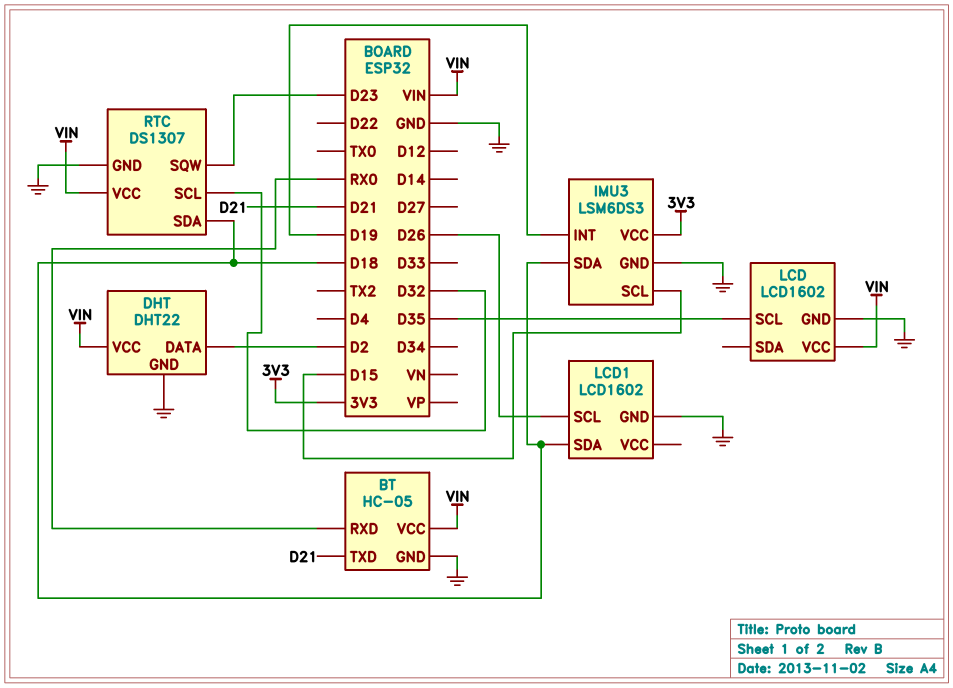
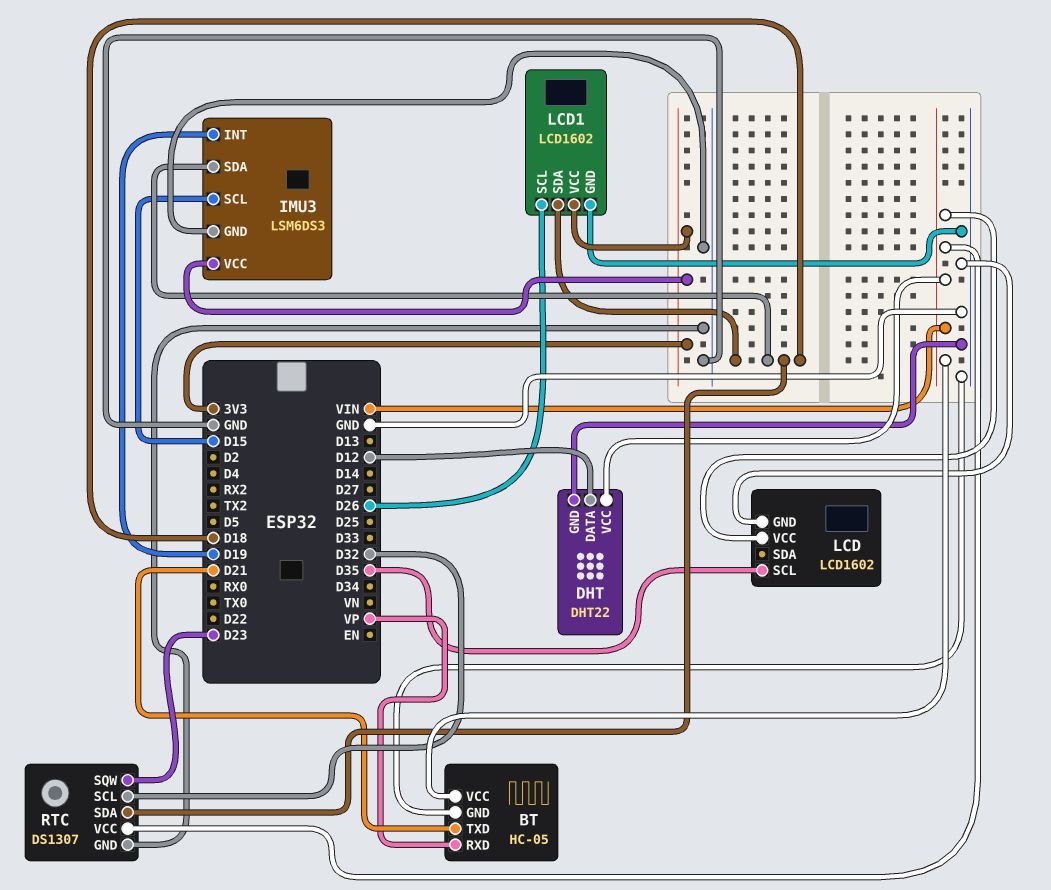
BT pin RXD: RX0 -> VP
DHT pin DATA: D2 -> D12
LCD1 pin VCC: none -> 3V3

